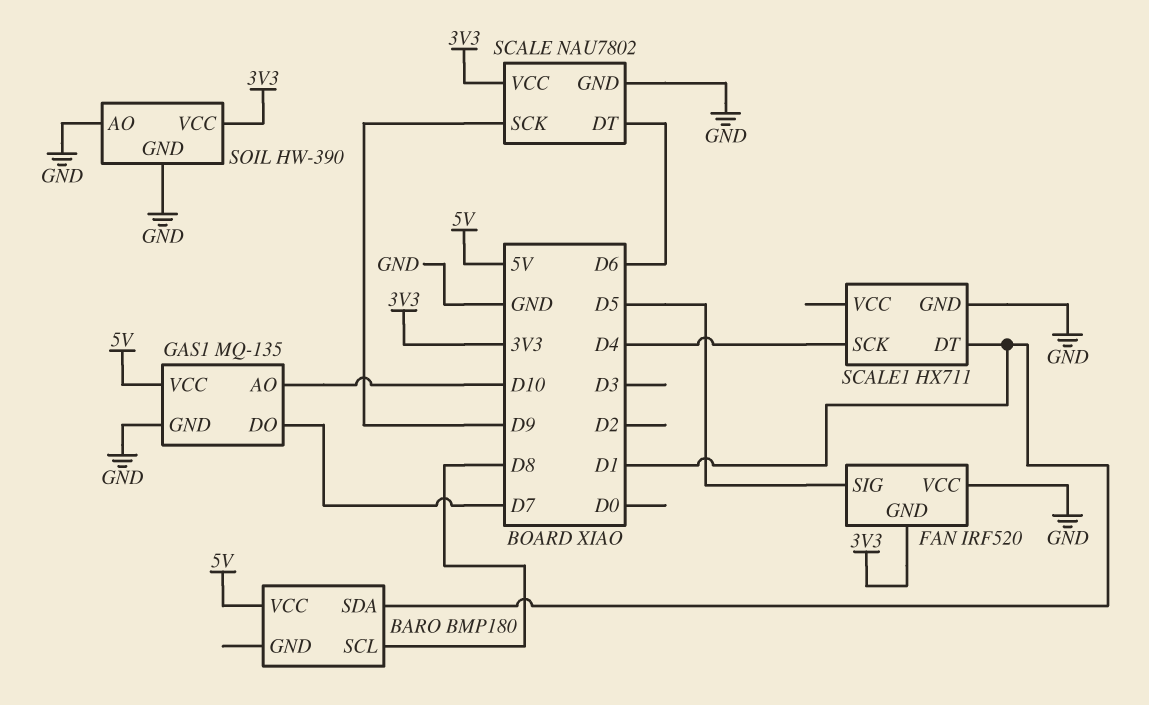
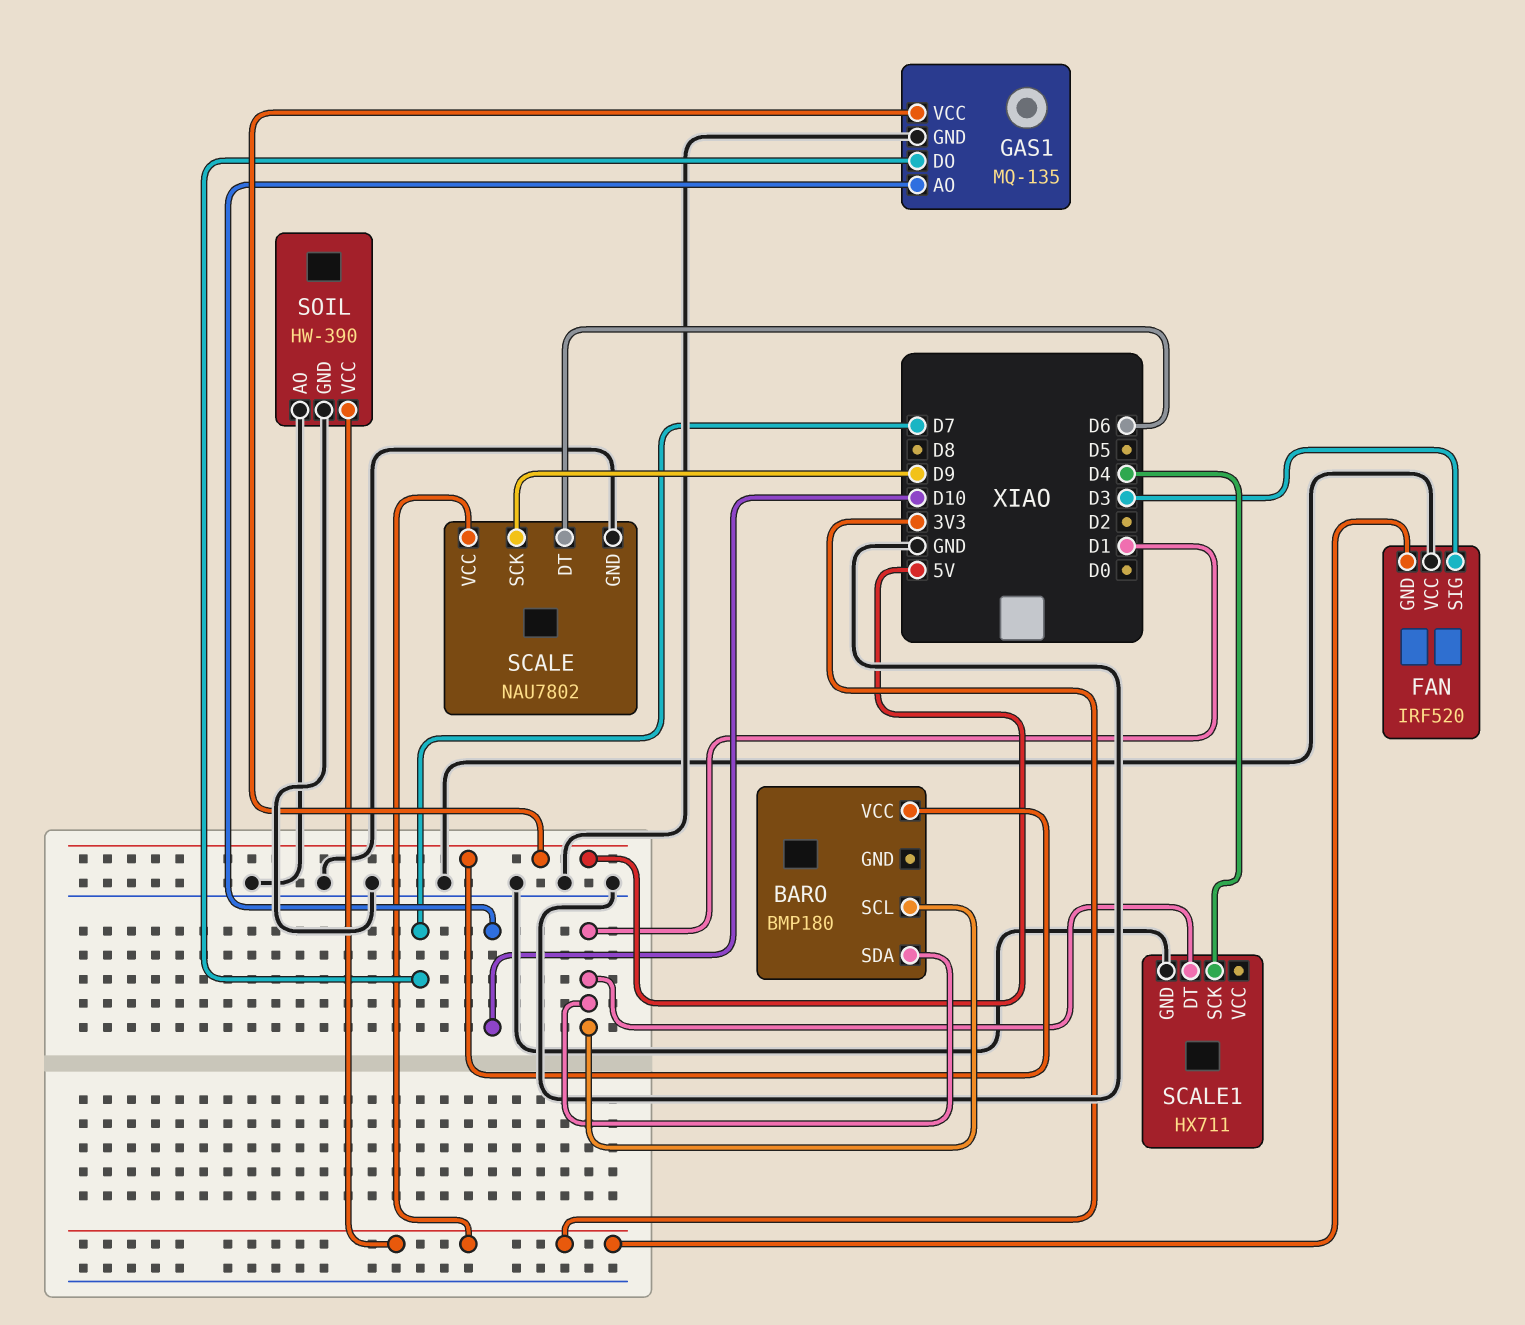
BARO pin SCL: D8 -> D1
FAN pin SIG: D5 -> D3

